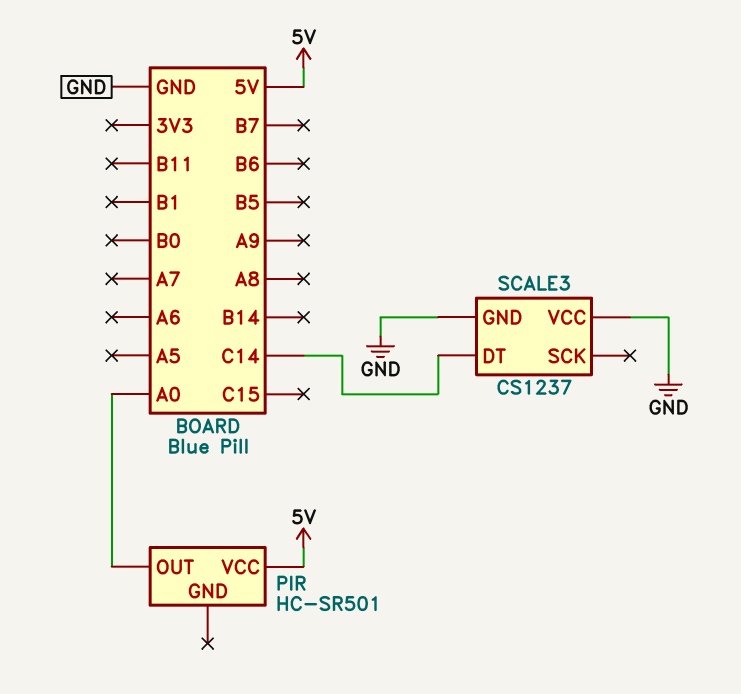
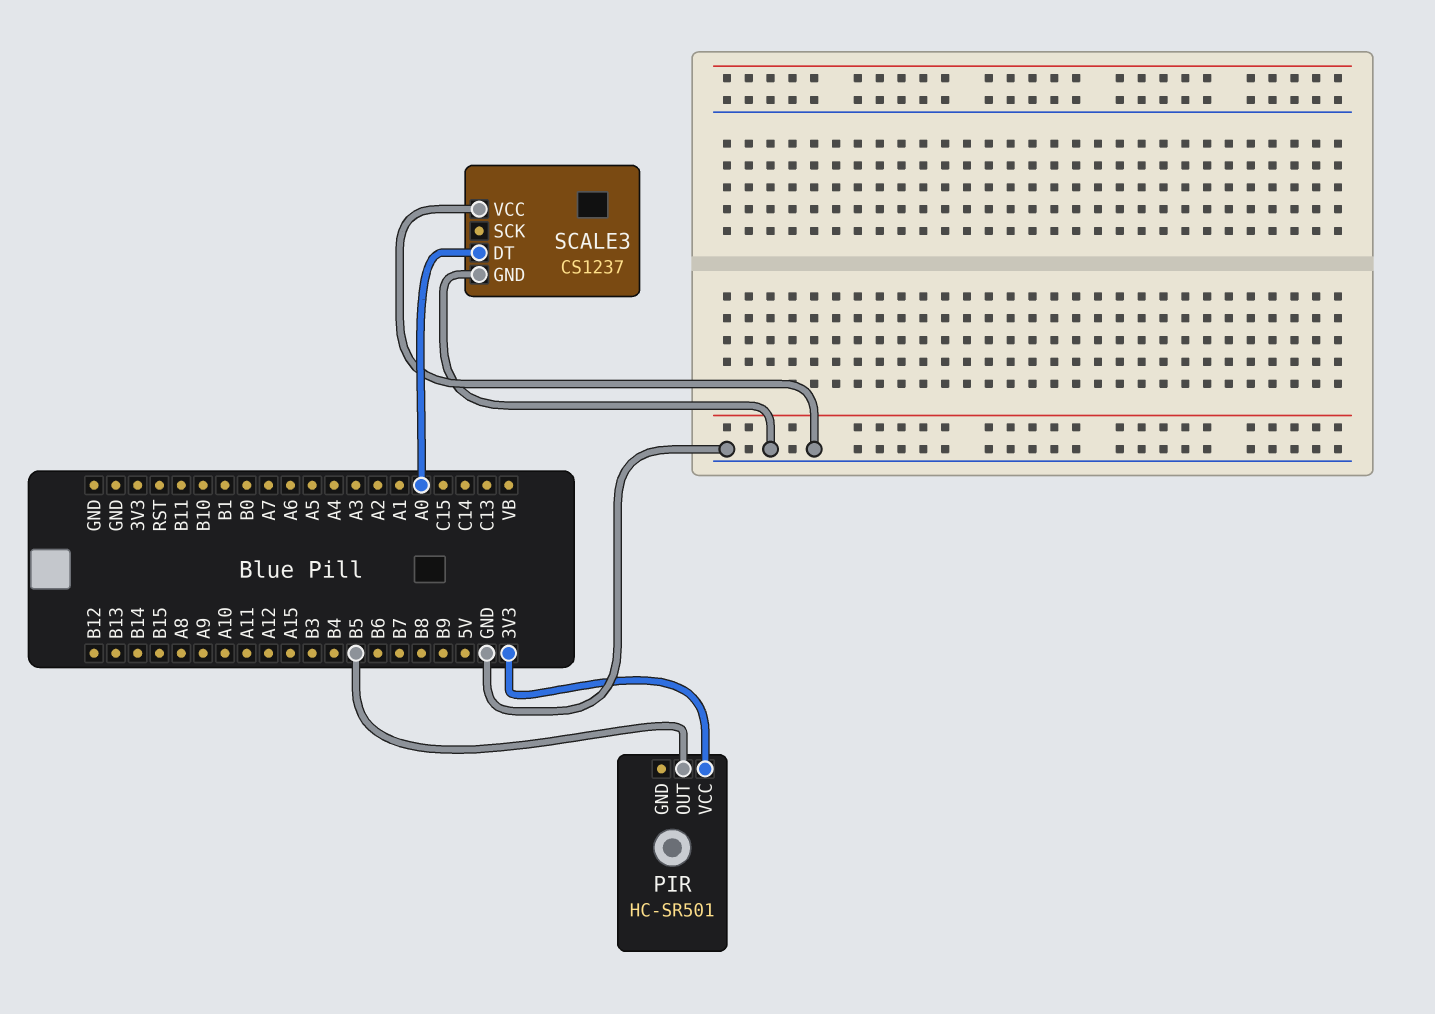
PIR pin OUT: A0 -> B5
PIR pin VCC: 5V -> 3V3
SCALE3 pin DT: C14 -> A0

